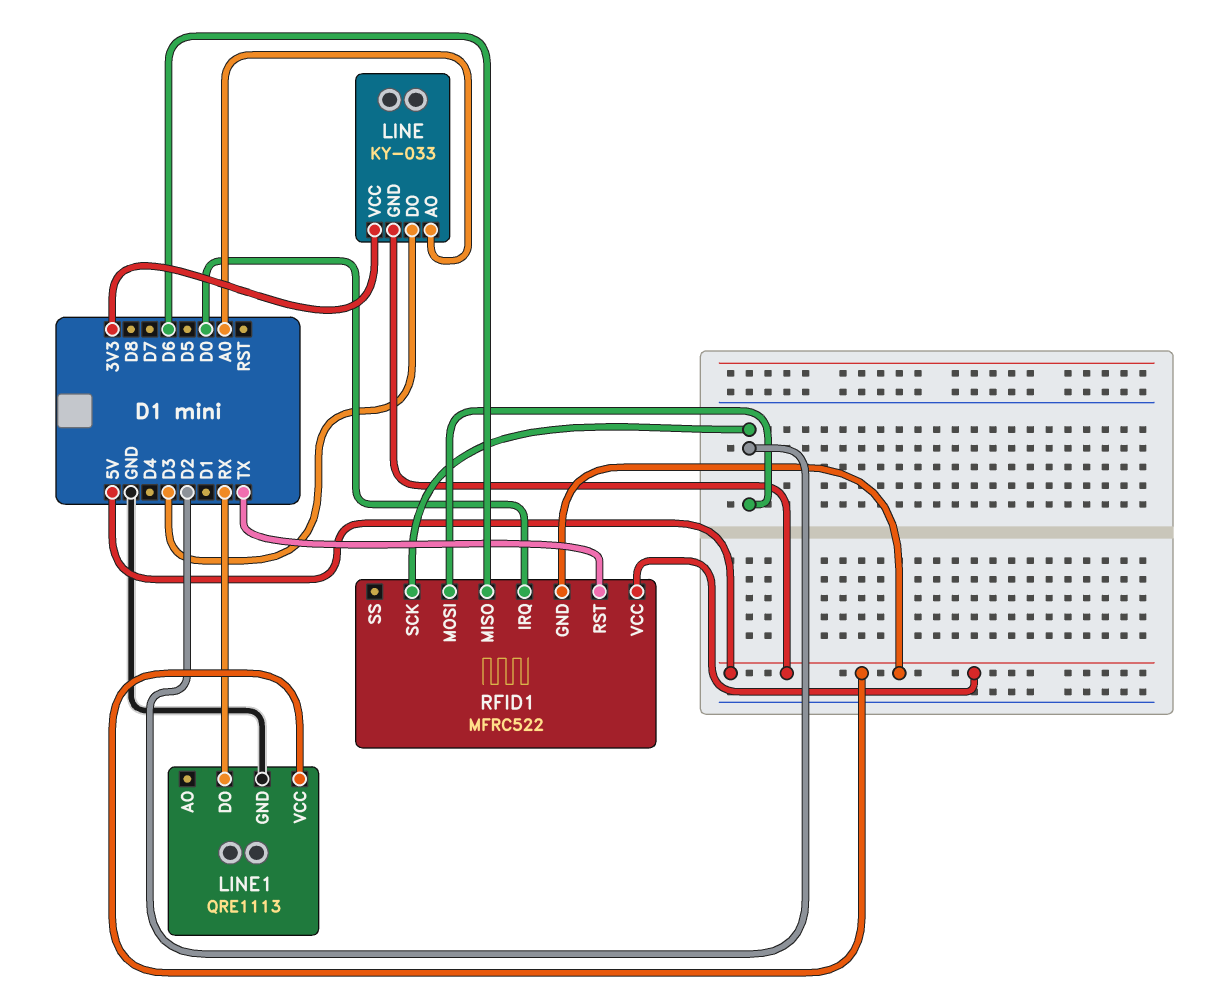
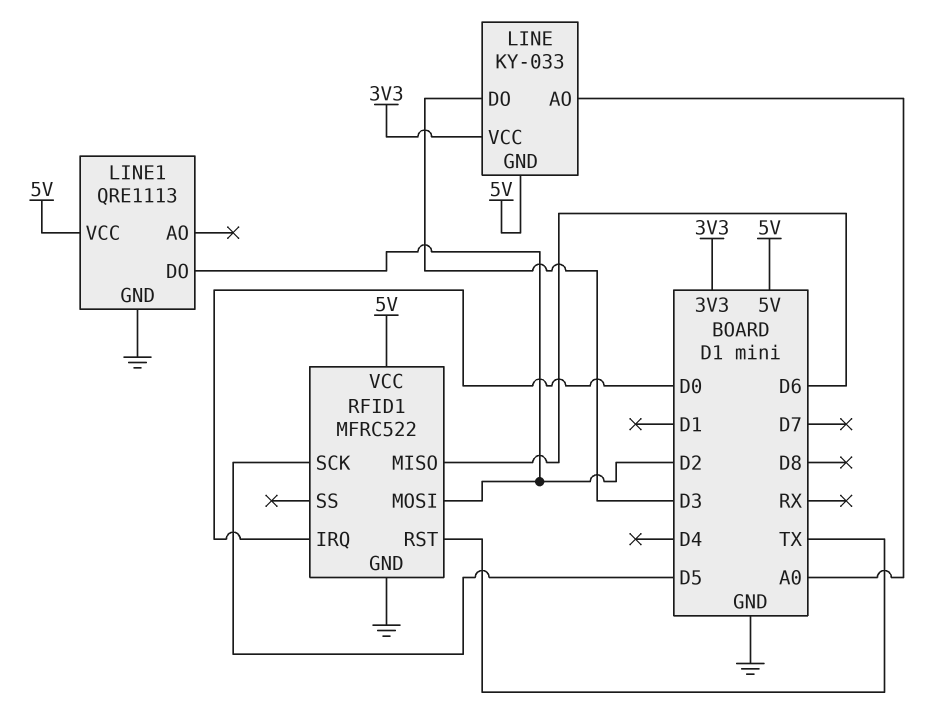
LINE1 pin DO: RX -> D2
RFID1 pin GND: 5V -> GND
RFID1 pin SCK: D2 -> D5

